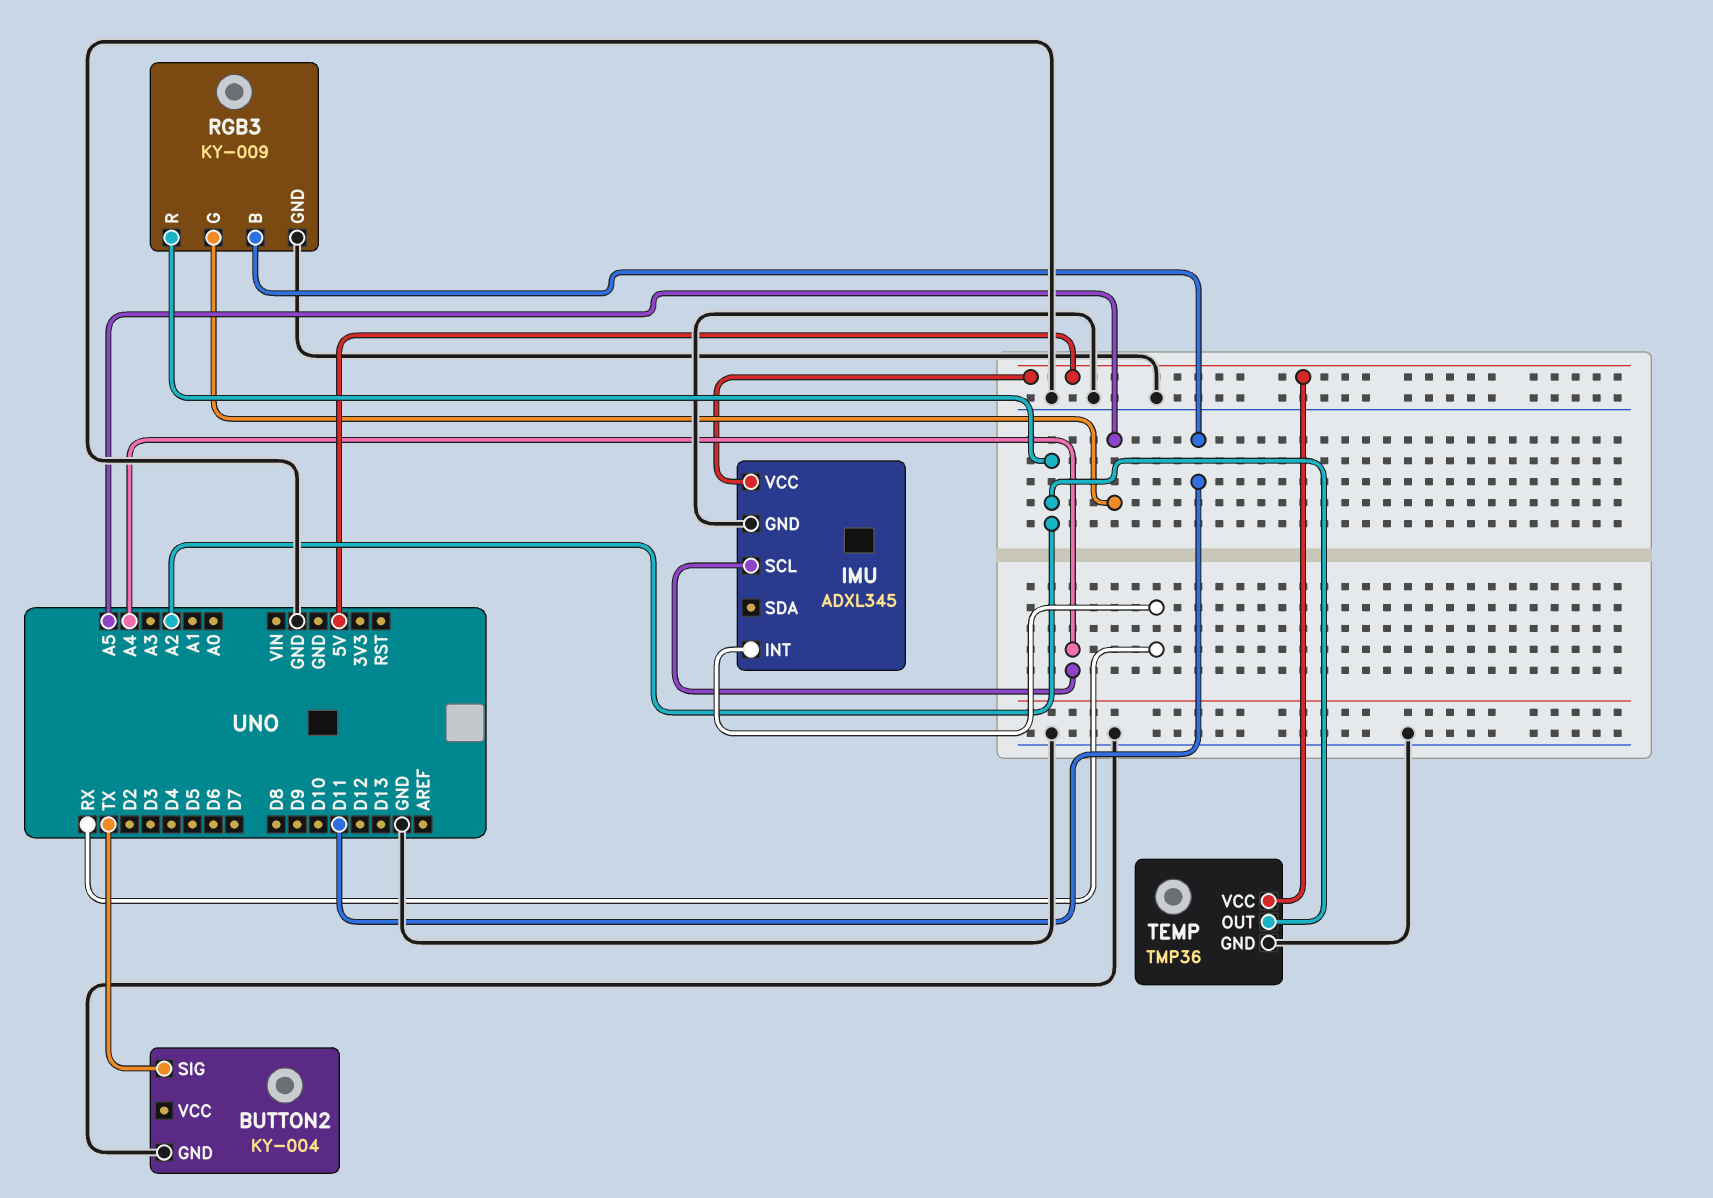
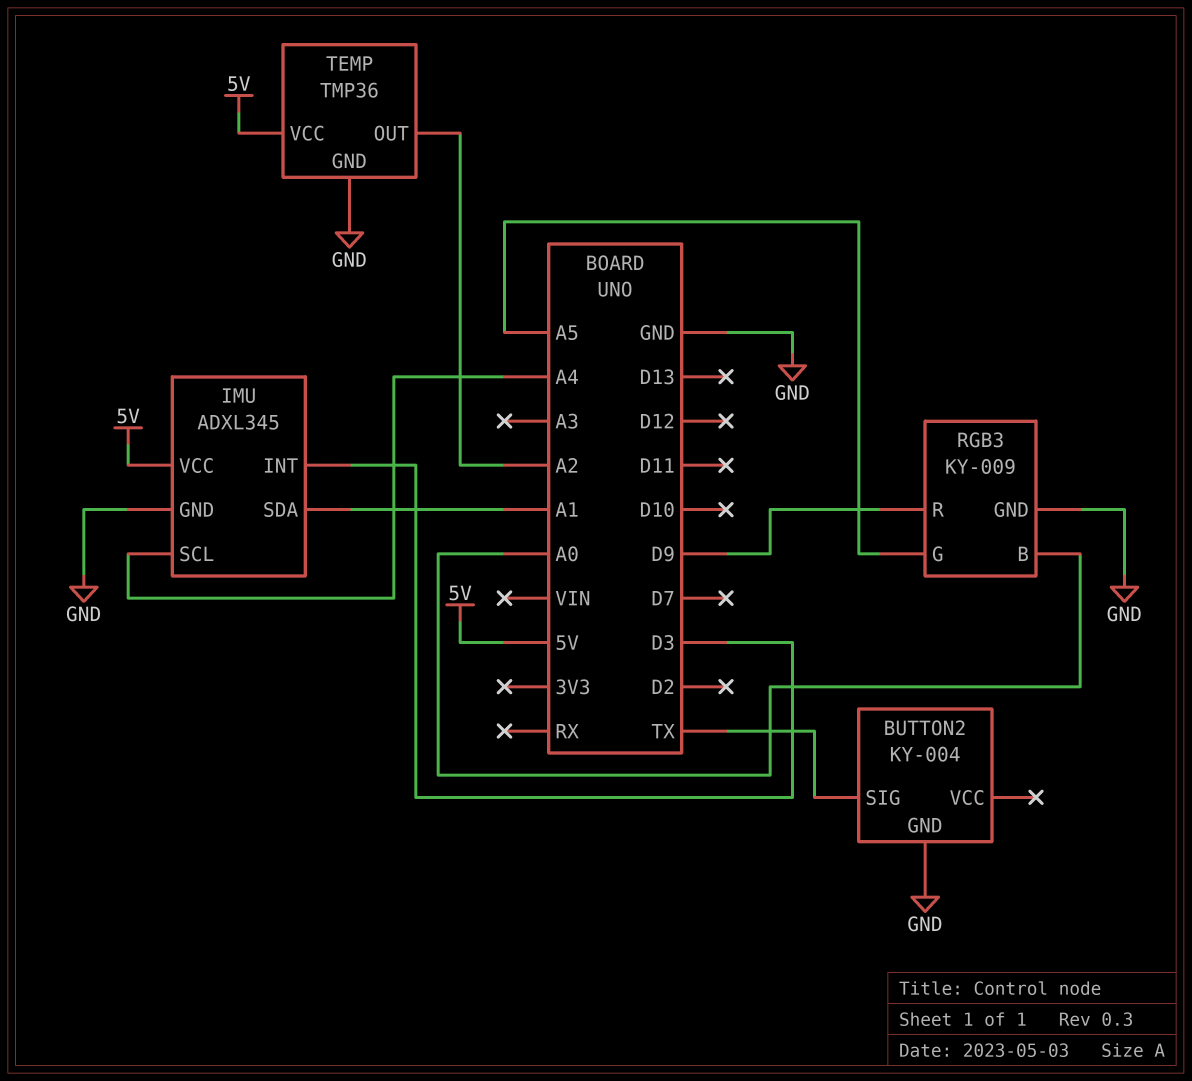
IMU pin INT: RX -> D3
IMU pin SDA: none -> A1
RGB3 pin B: D11 -> A0
RGB3 pin R: A2 -> D9

